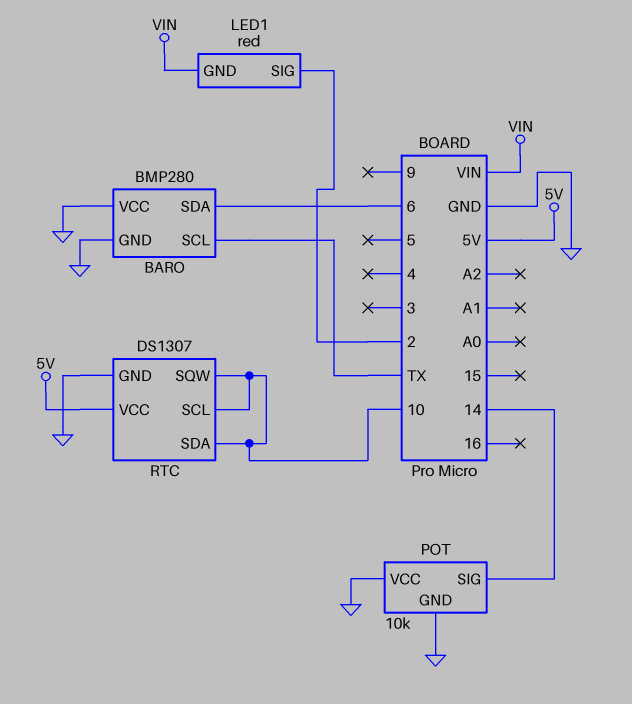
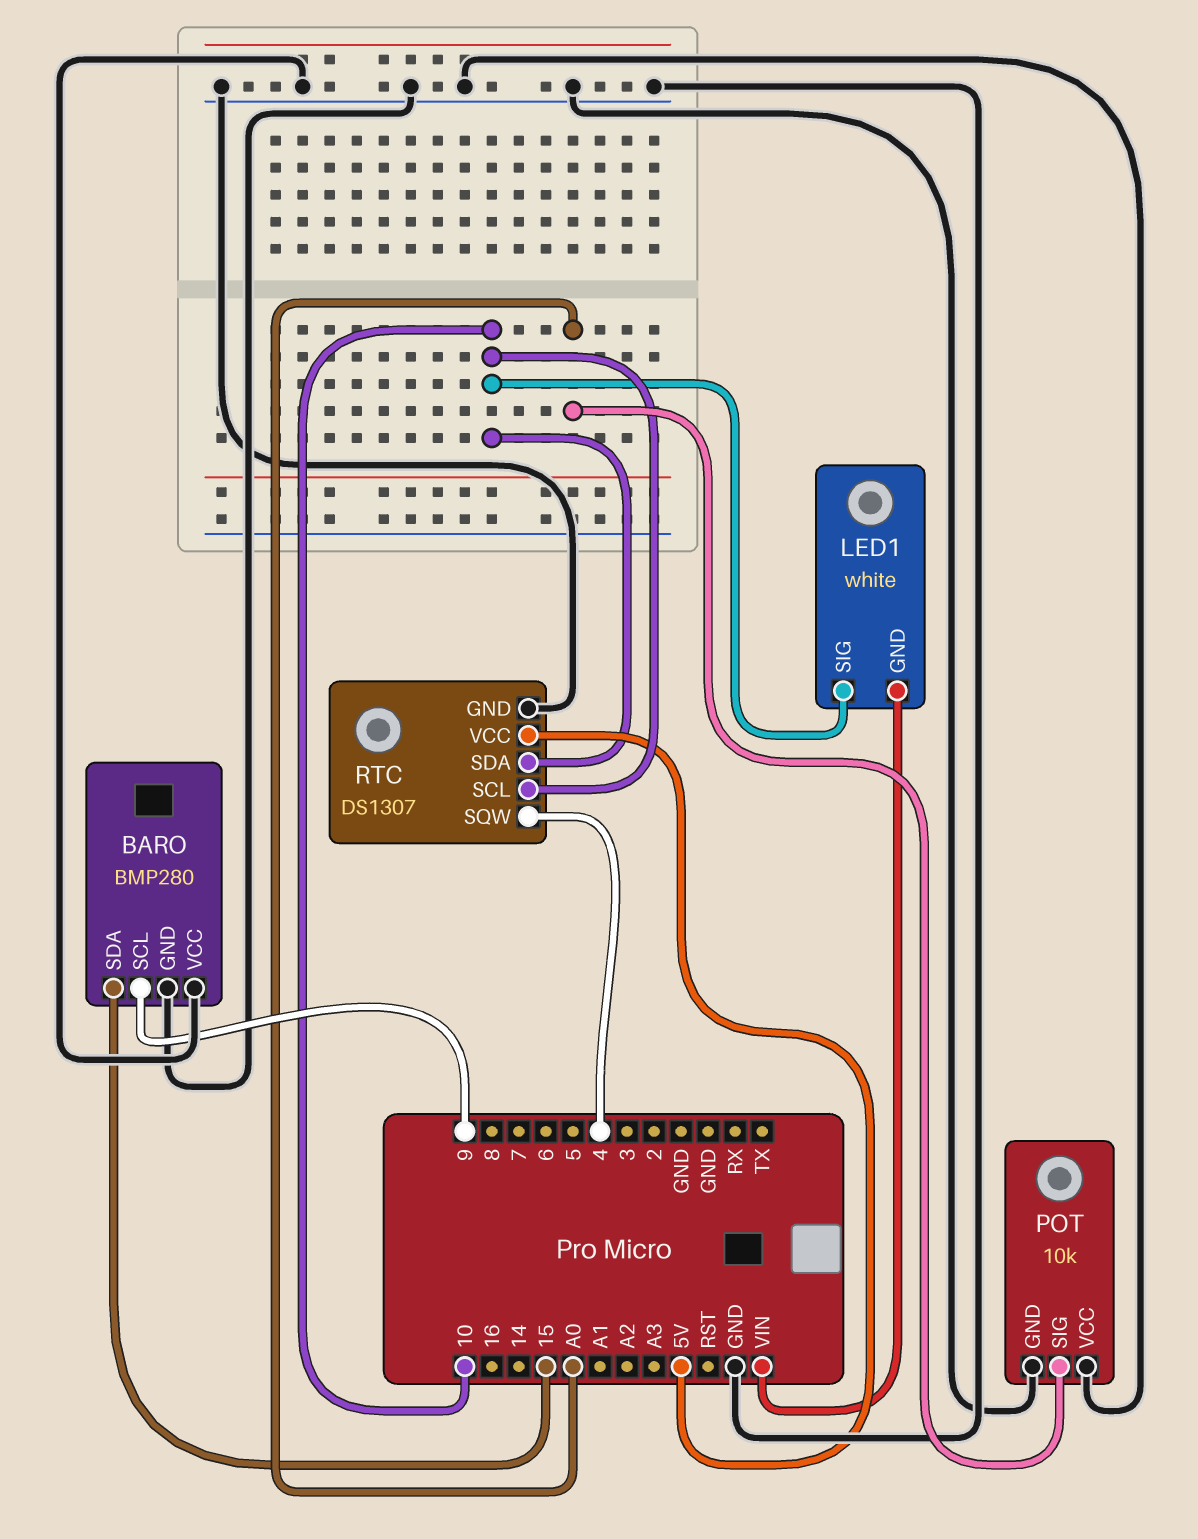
BARO pin SCL: TX -> 9
BARO pin SDA: 6 -> 15
LED1: red -> white
LED1 pin SIG: 2 -> 10
POT pin SIG: 14 -> A0
RTC pin SQW: 10 -> 4

